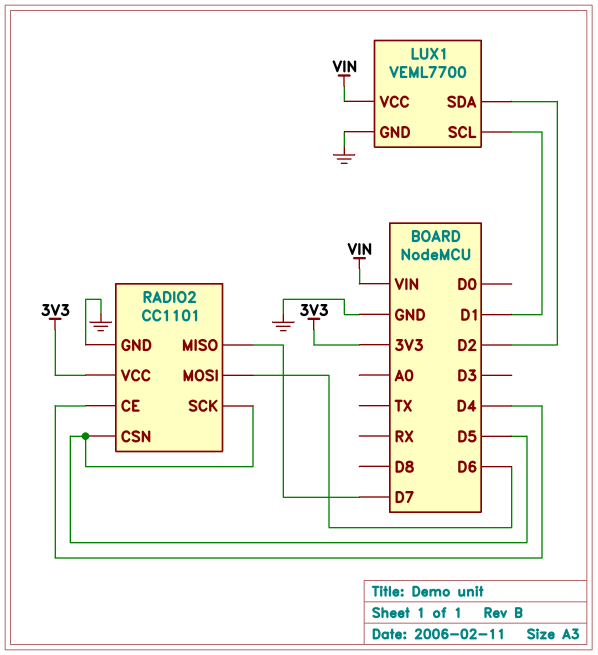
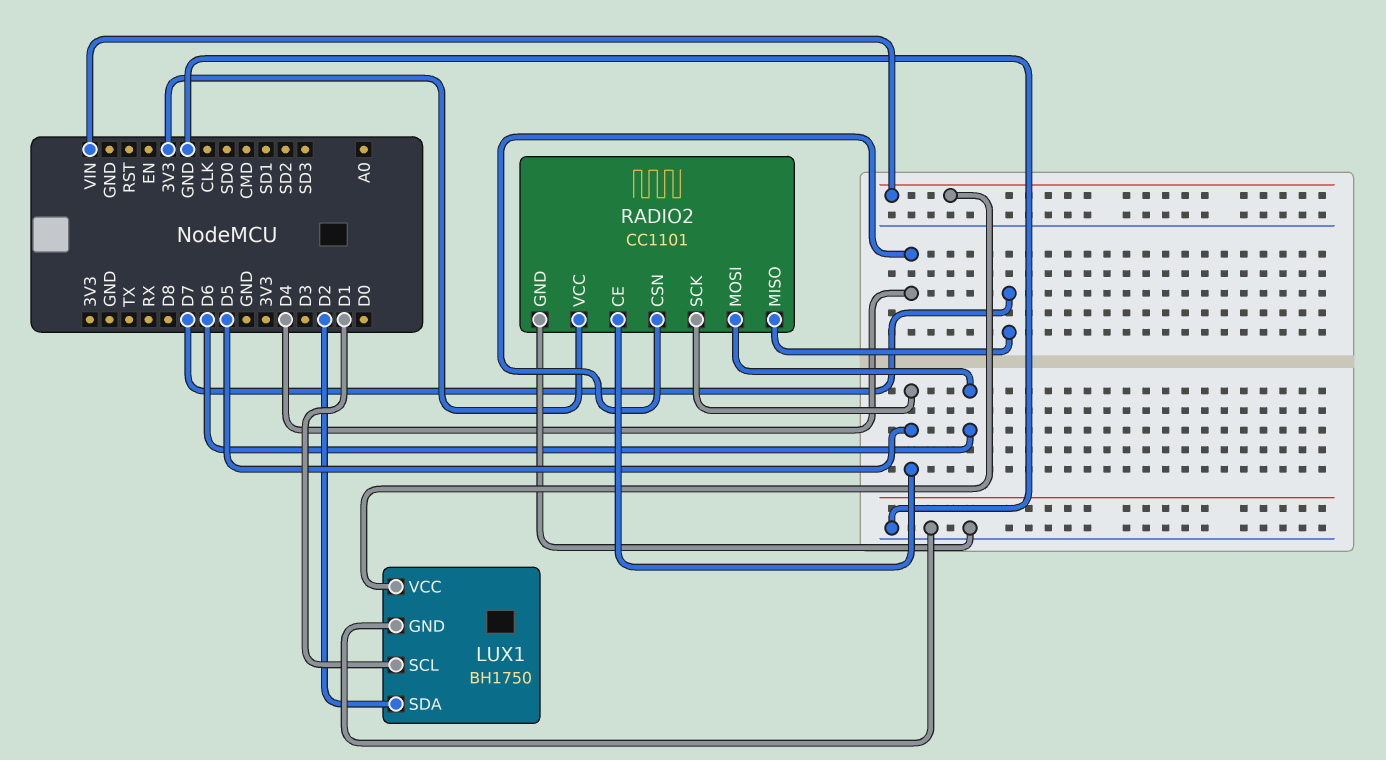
LUX1: VEML7700 -> BH1750
RADIO2 pin CE: D4 -> D5
RADIO2 pin CSN: D5 -> D4

